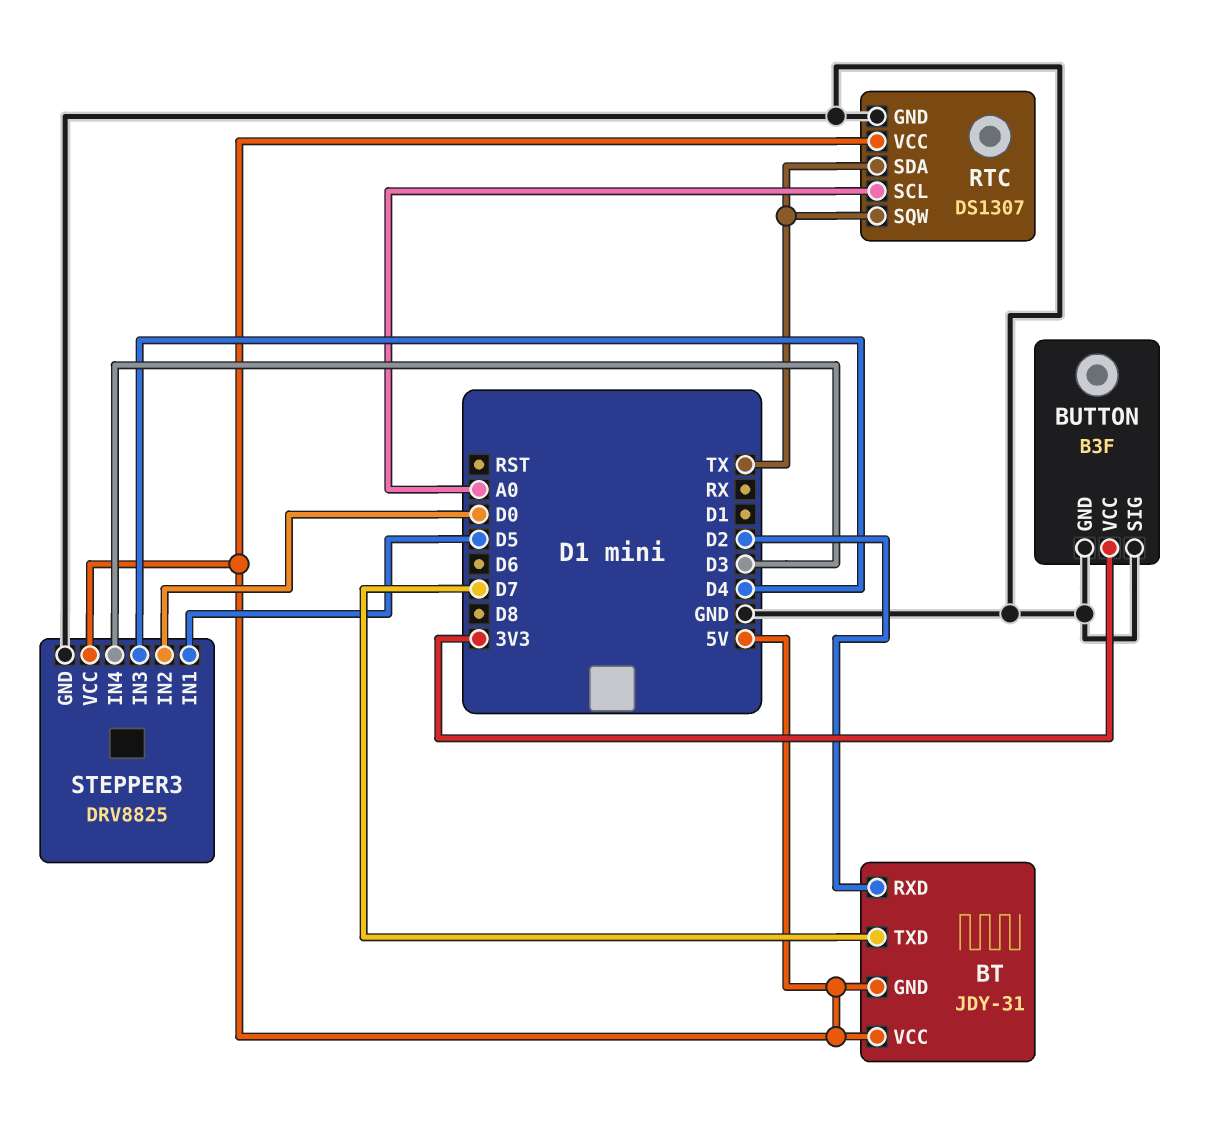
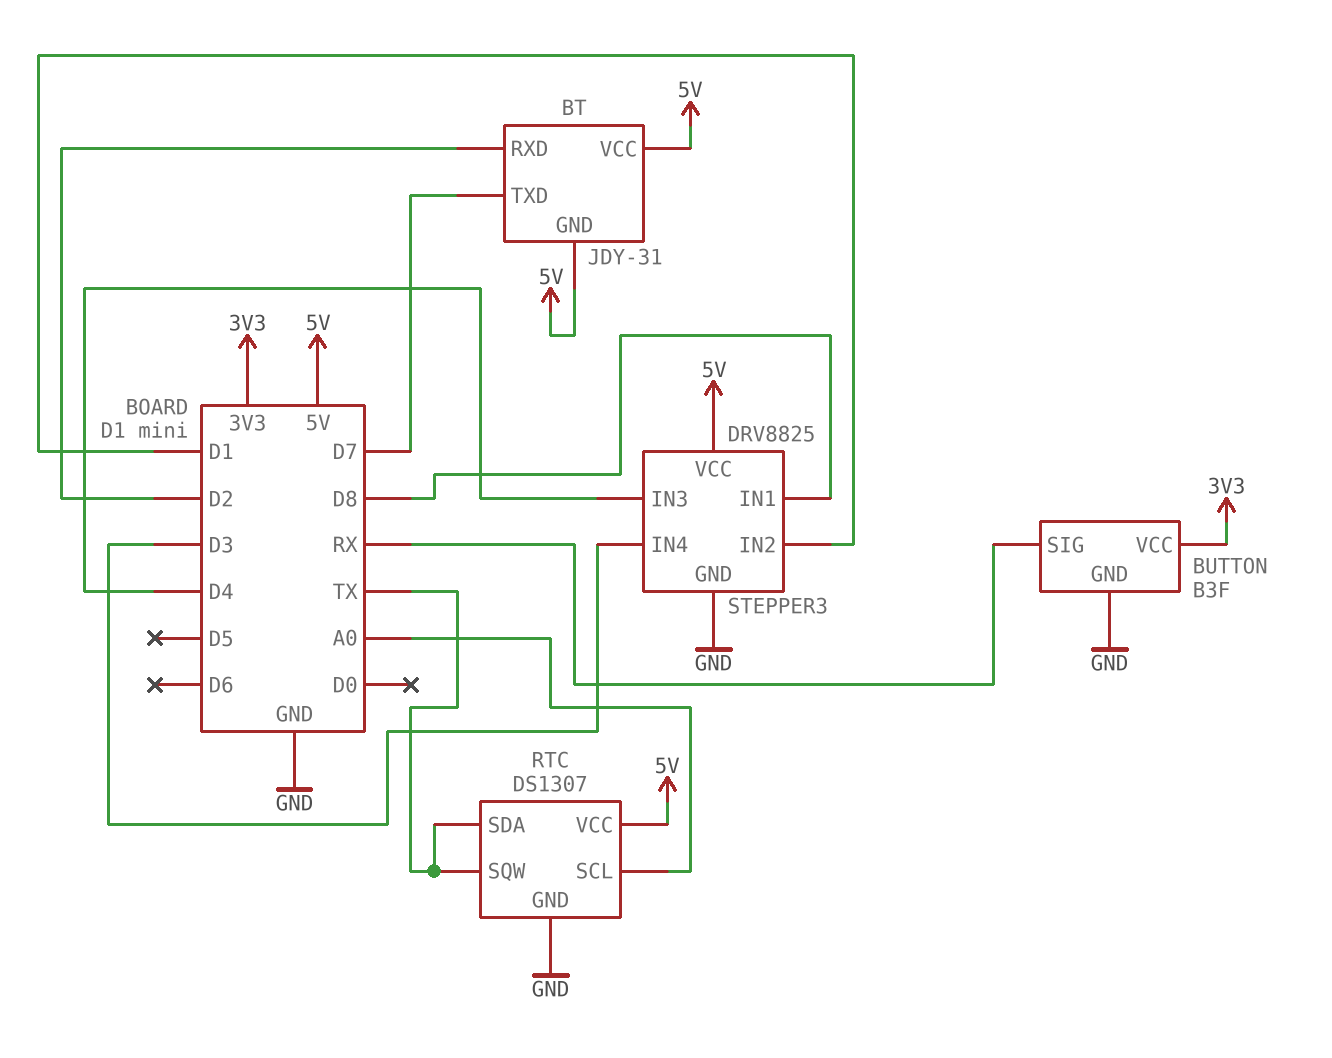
BUTTON pin SIG: GND -> RX
STEPPER3 pin IN1: D5 -> D8
STEPPER3 pin IN2: D0 -> D1

